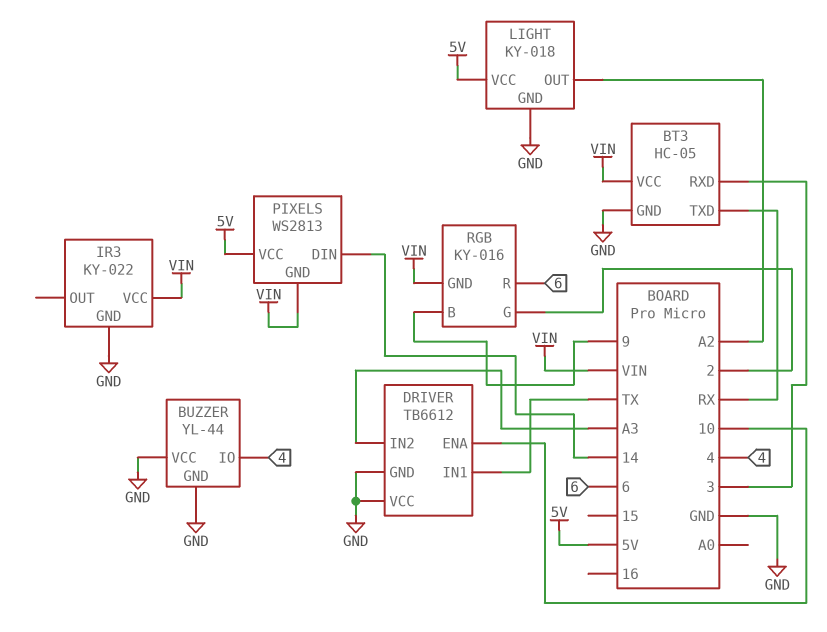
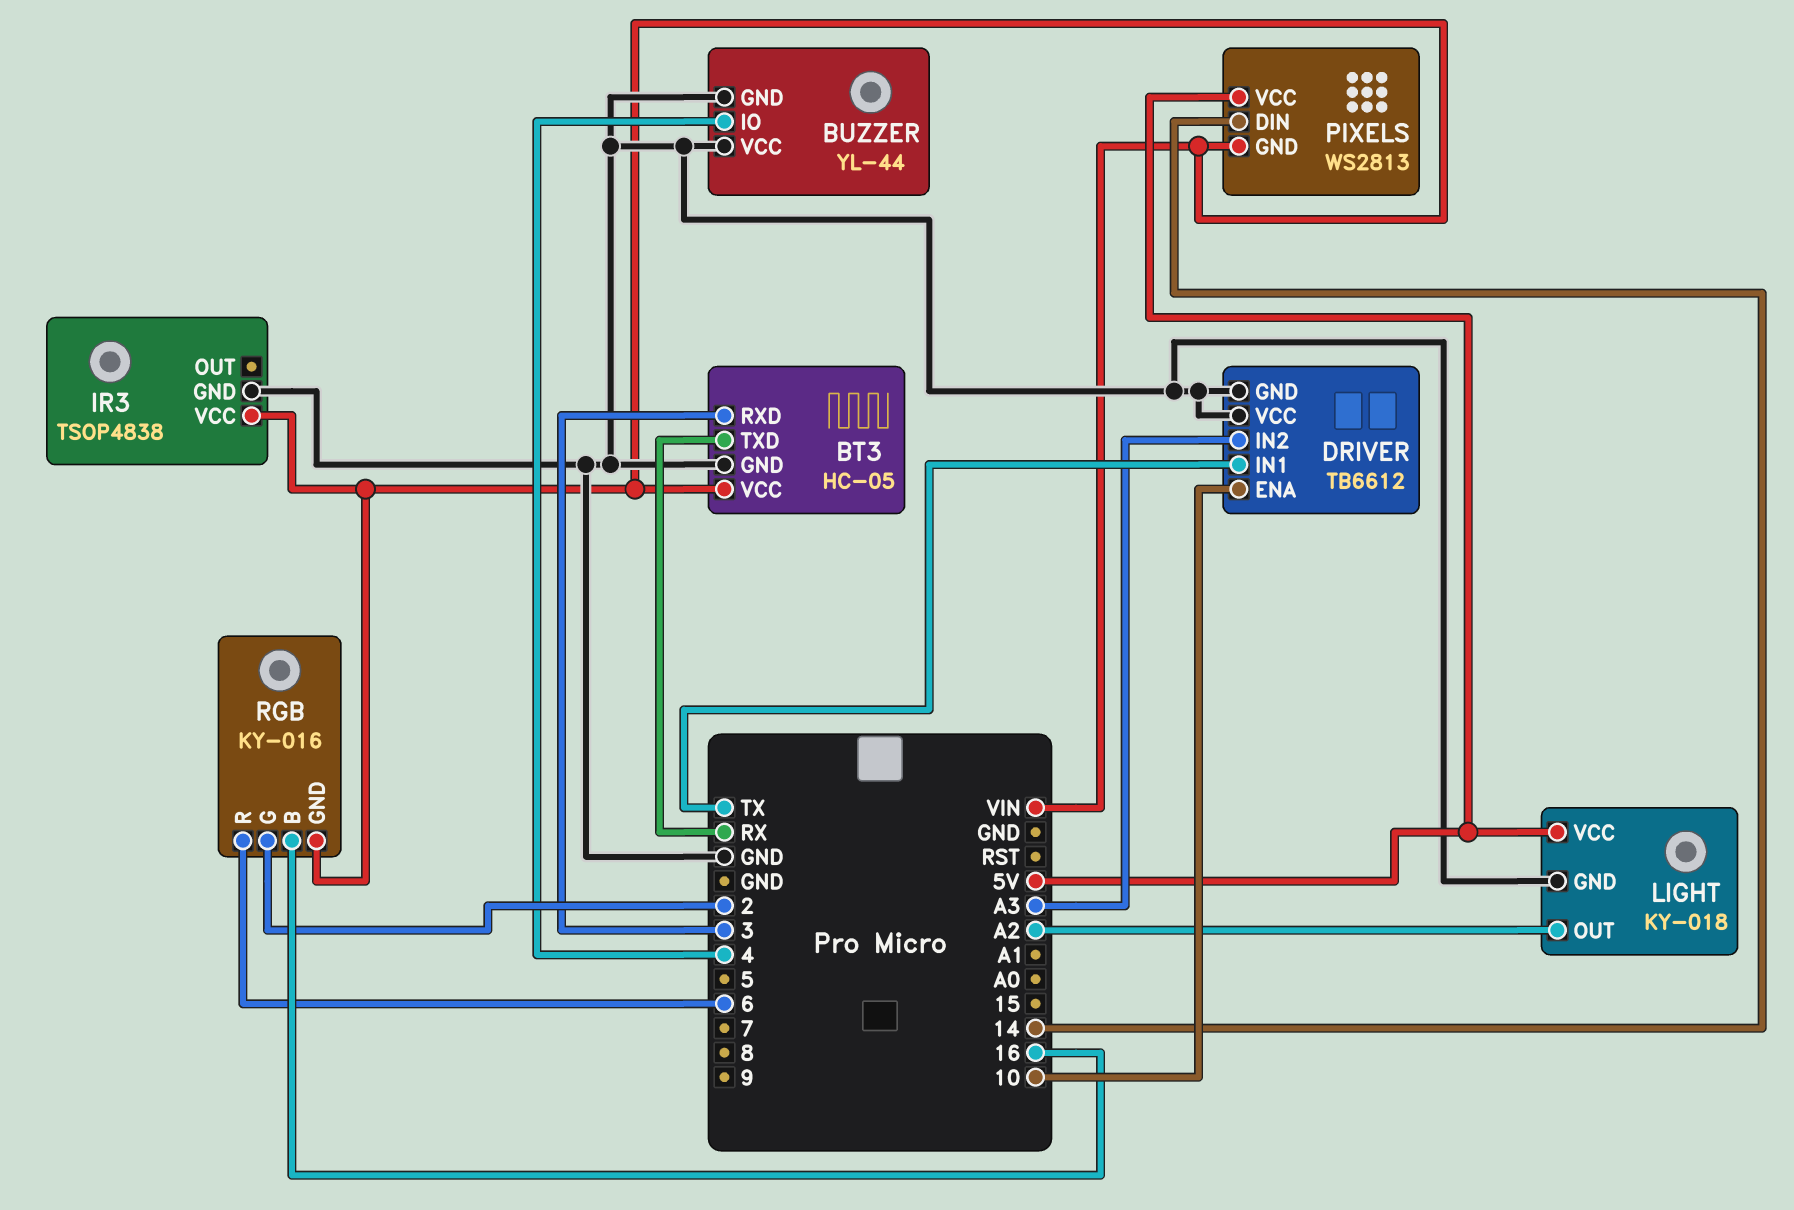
IR3: KY-022 -> TSOP4838
RGB pin B: 9 -> 16

